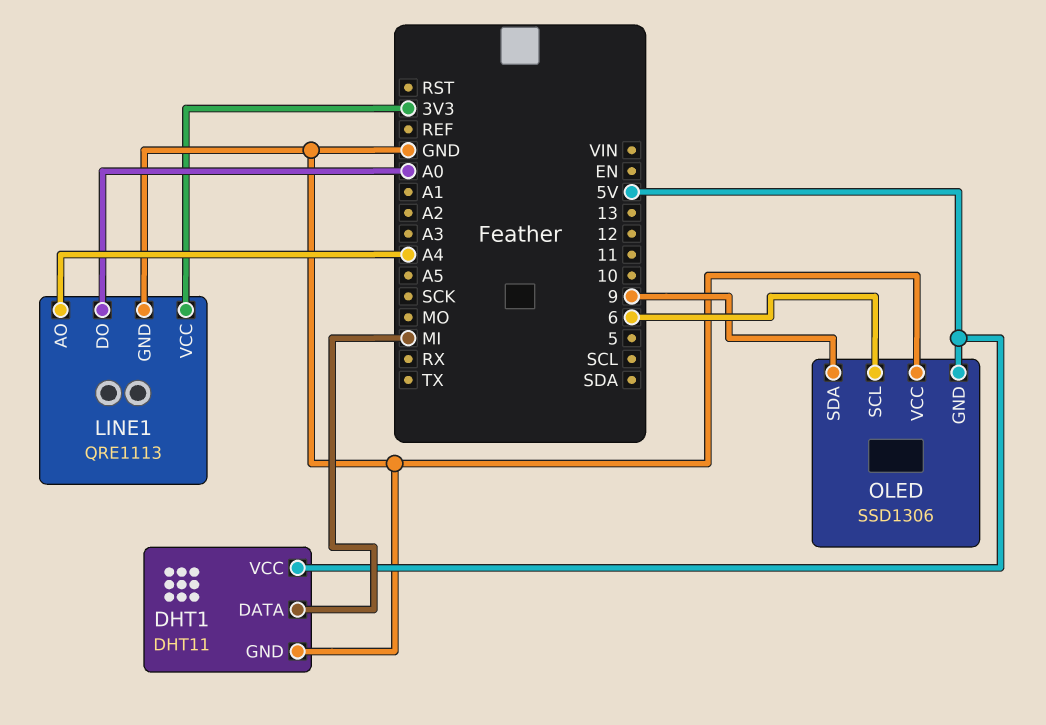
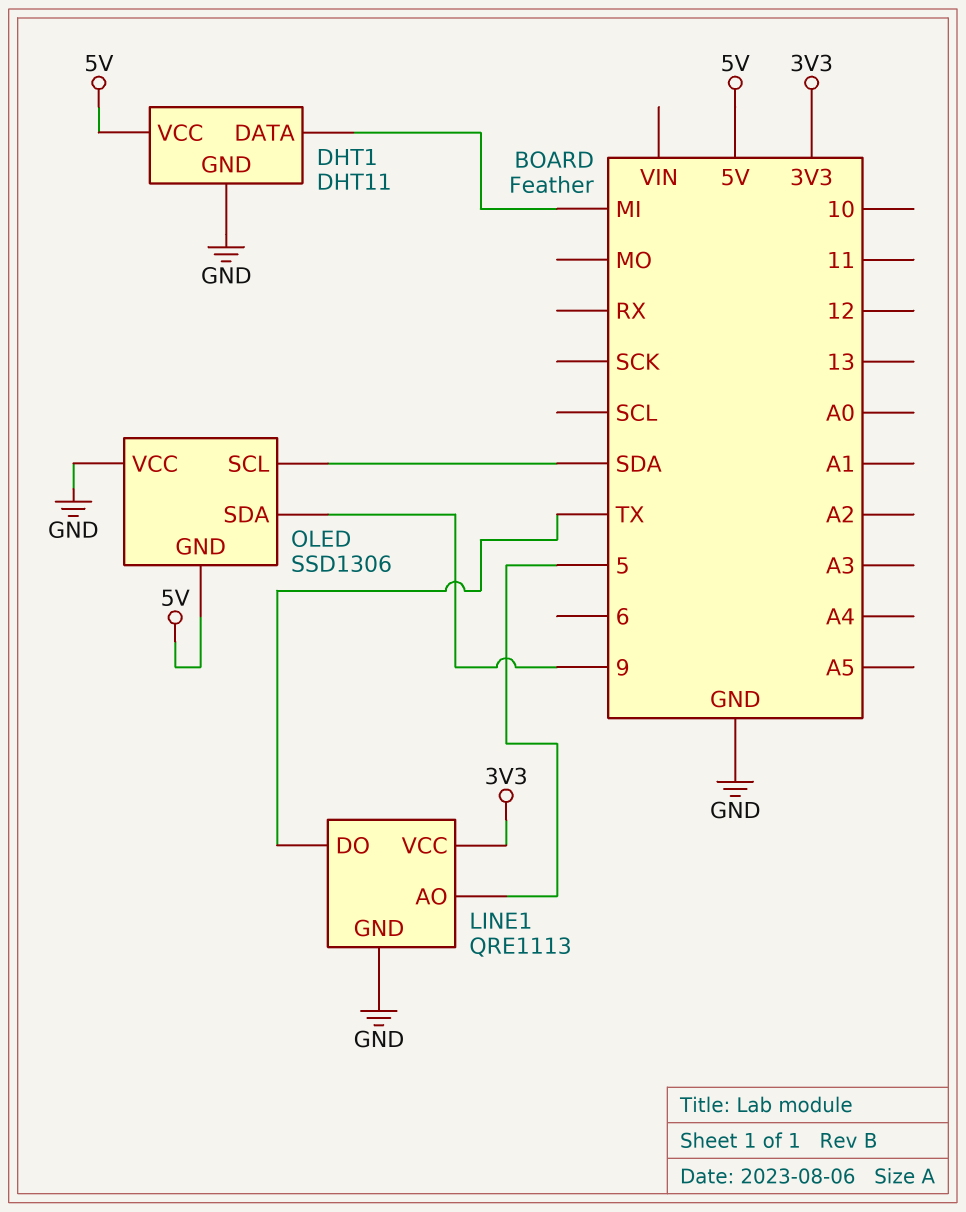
LINE1 pin AO: A4 -> 5
LINE1 pin DO: A0 -> TX
OLED pin SCL: 6 -> SDA

